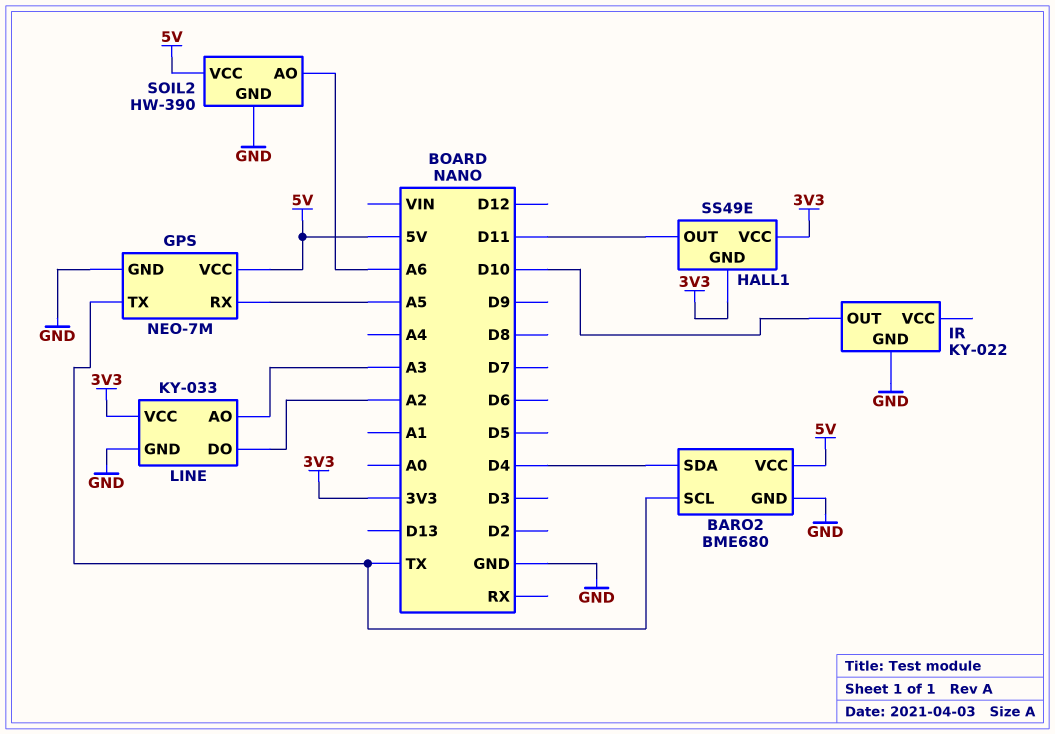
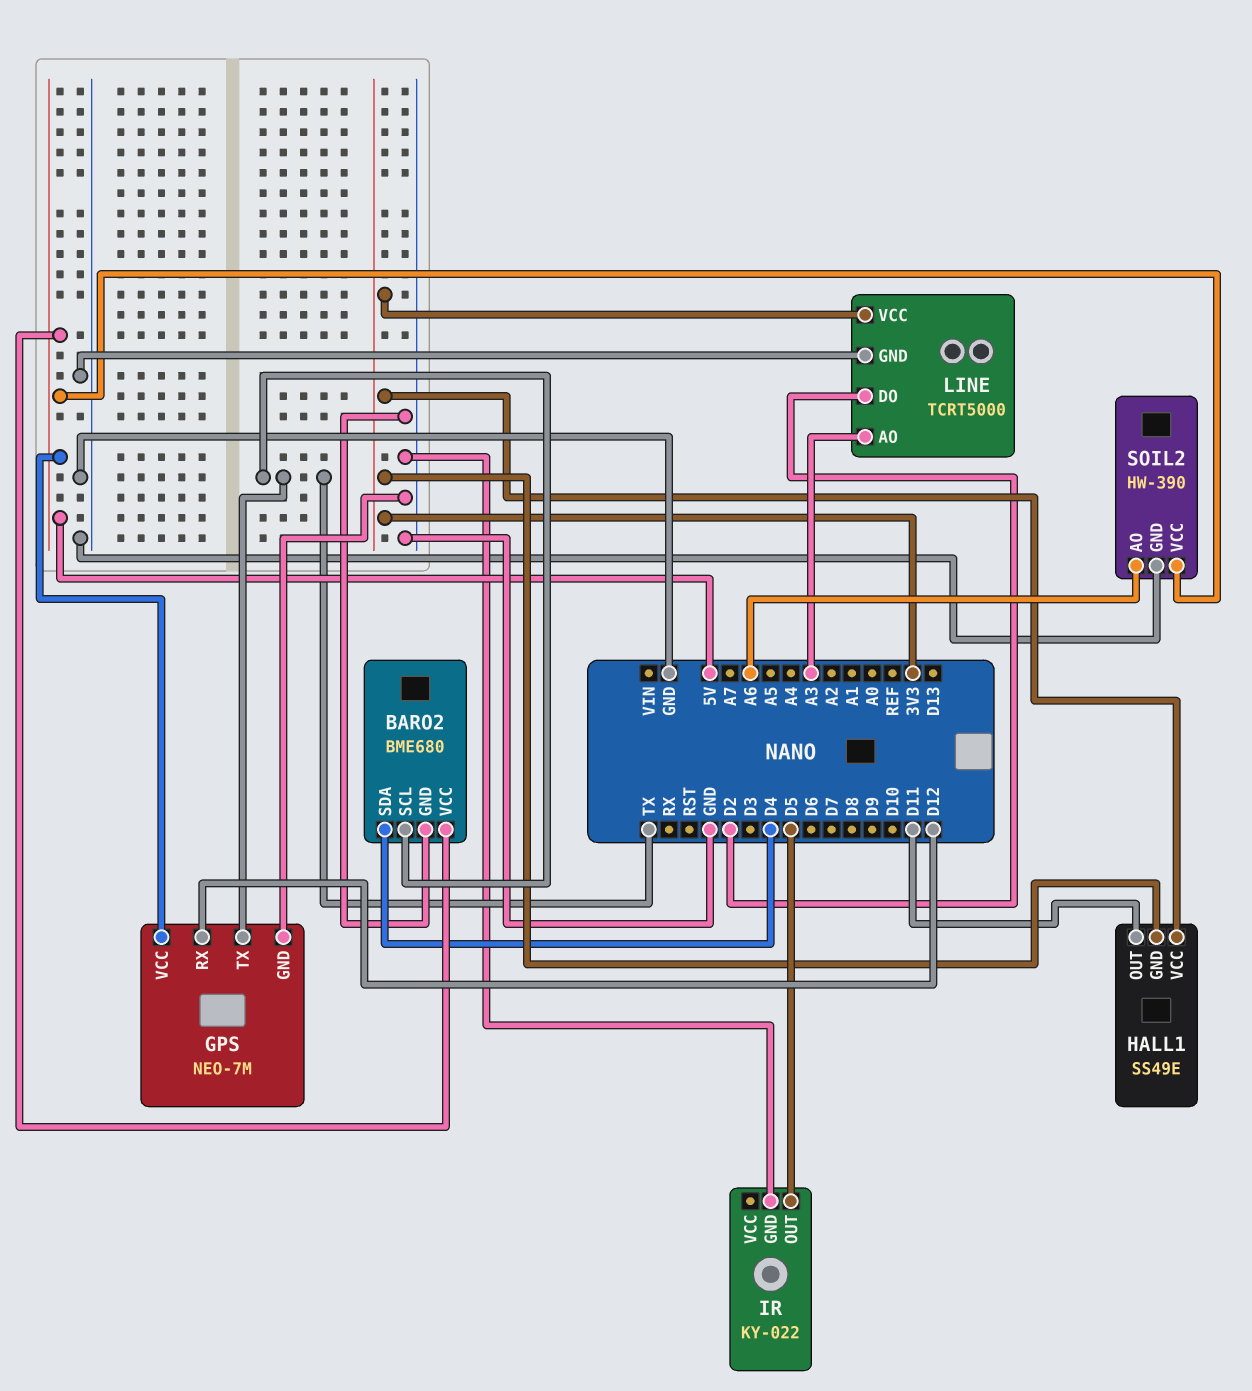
GPS pin RX: A5 -> D12
IR pin OUT: D10 -> D5
LINE: KY-033 -> TCRT5000
LINE pin DO: A2 -> D2

